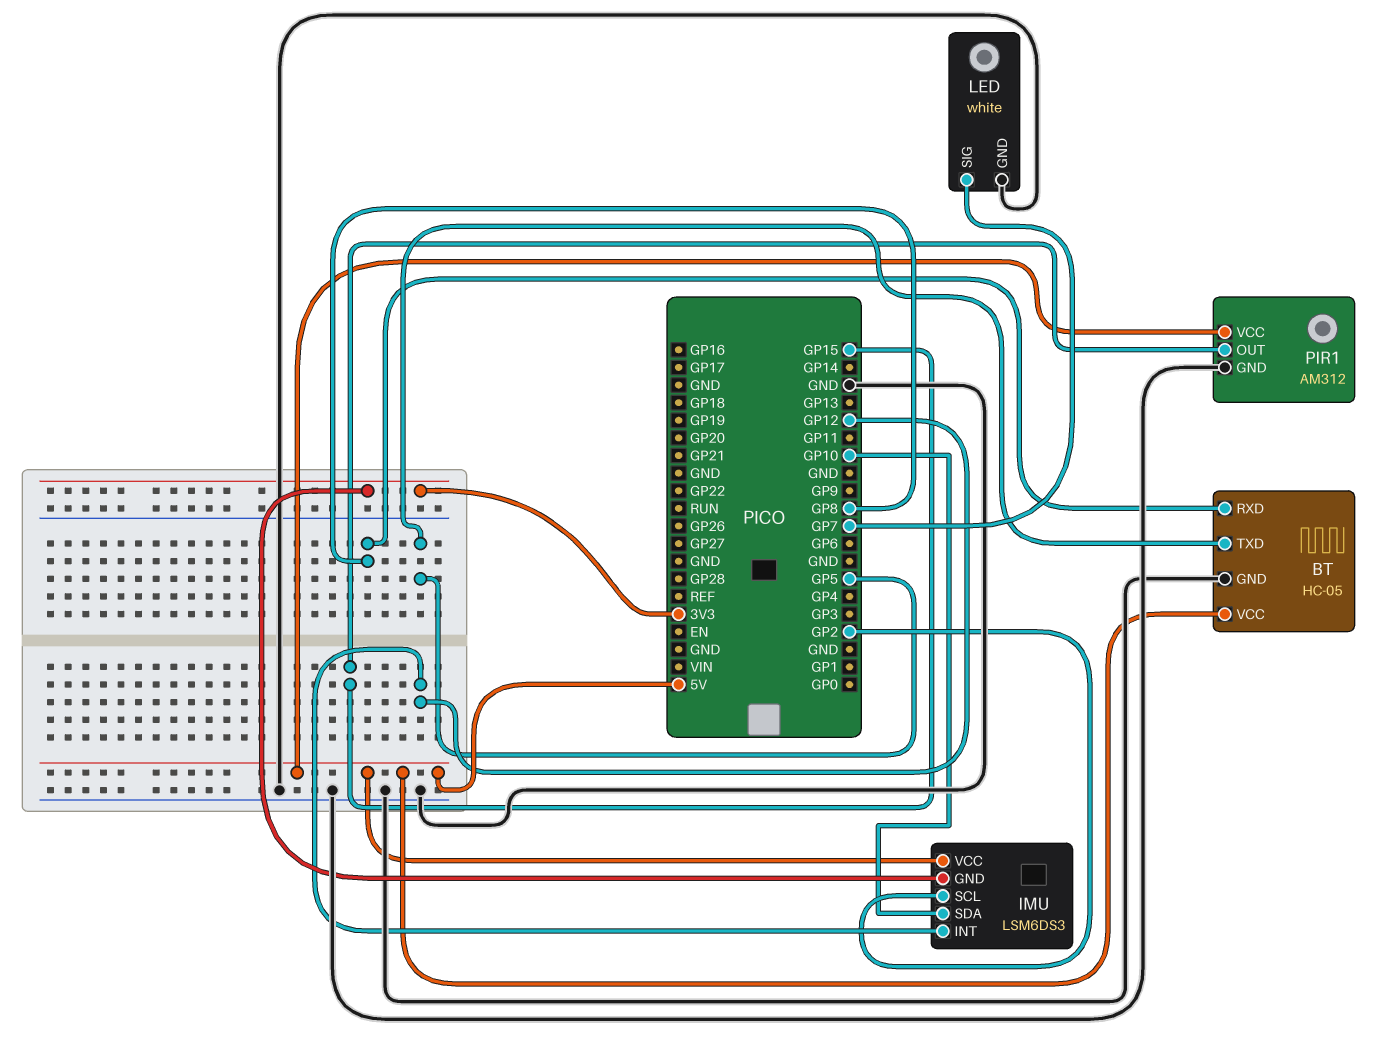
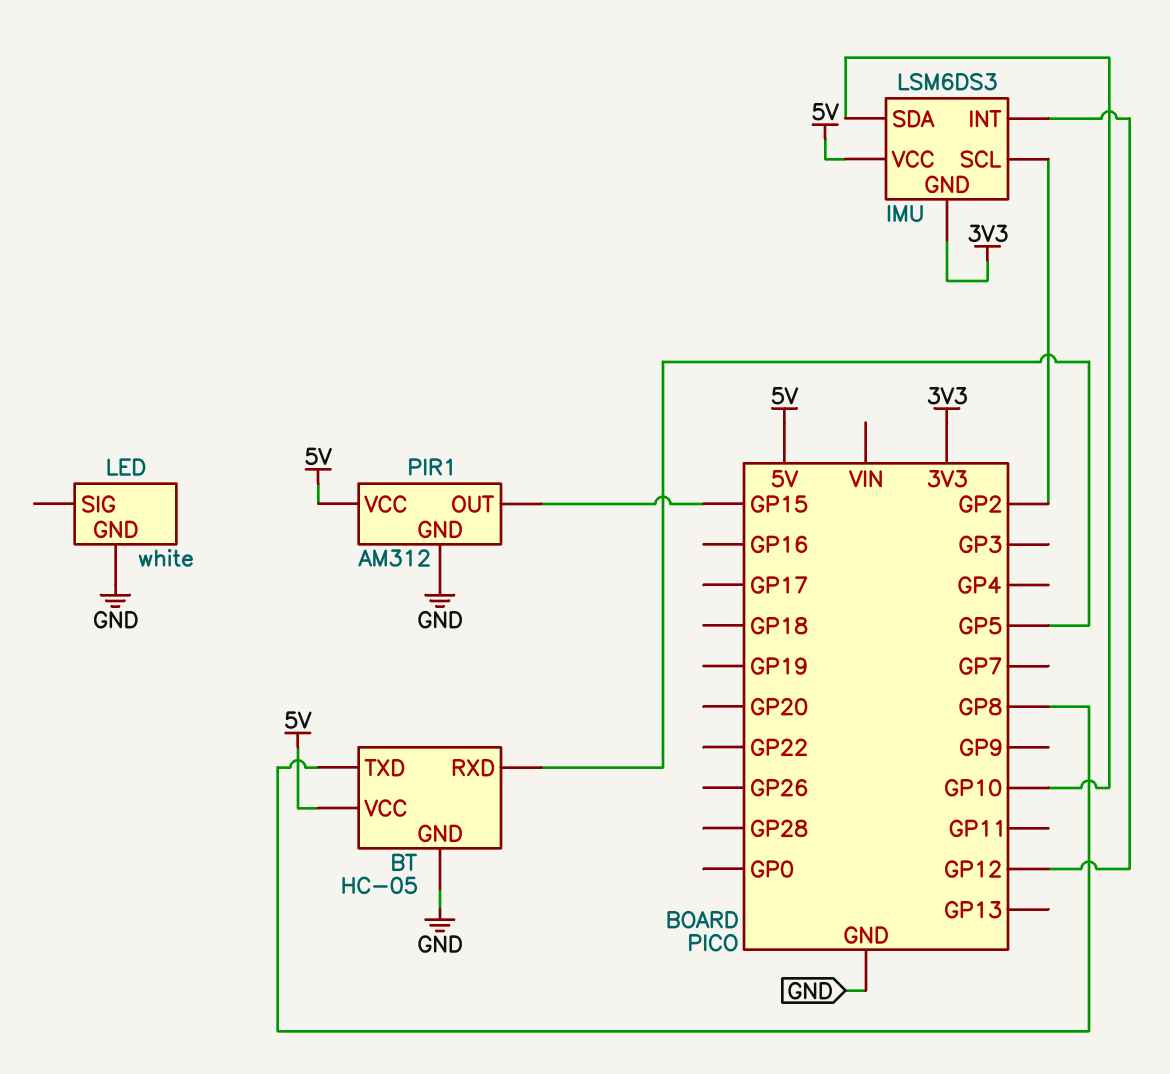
BT pin RXD: GP8 -> GP5
BT pin TXD: GP5 -> GP8
LED pin SIG: GP7 -> none

